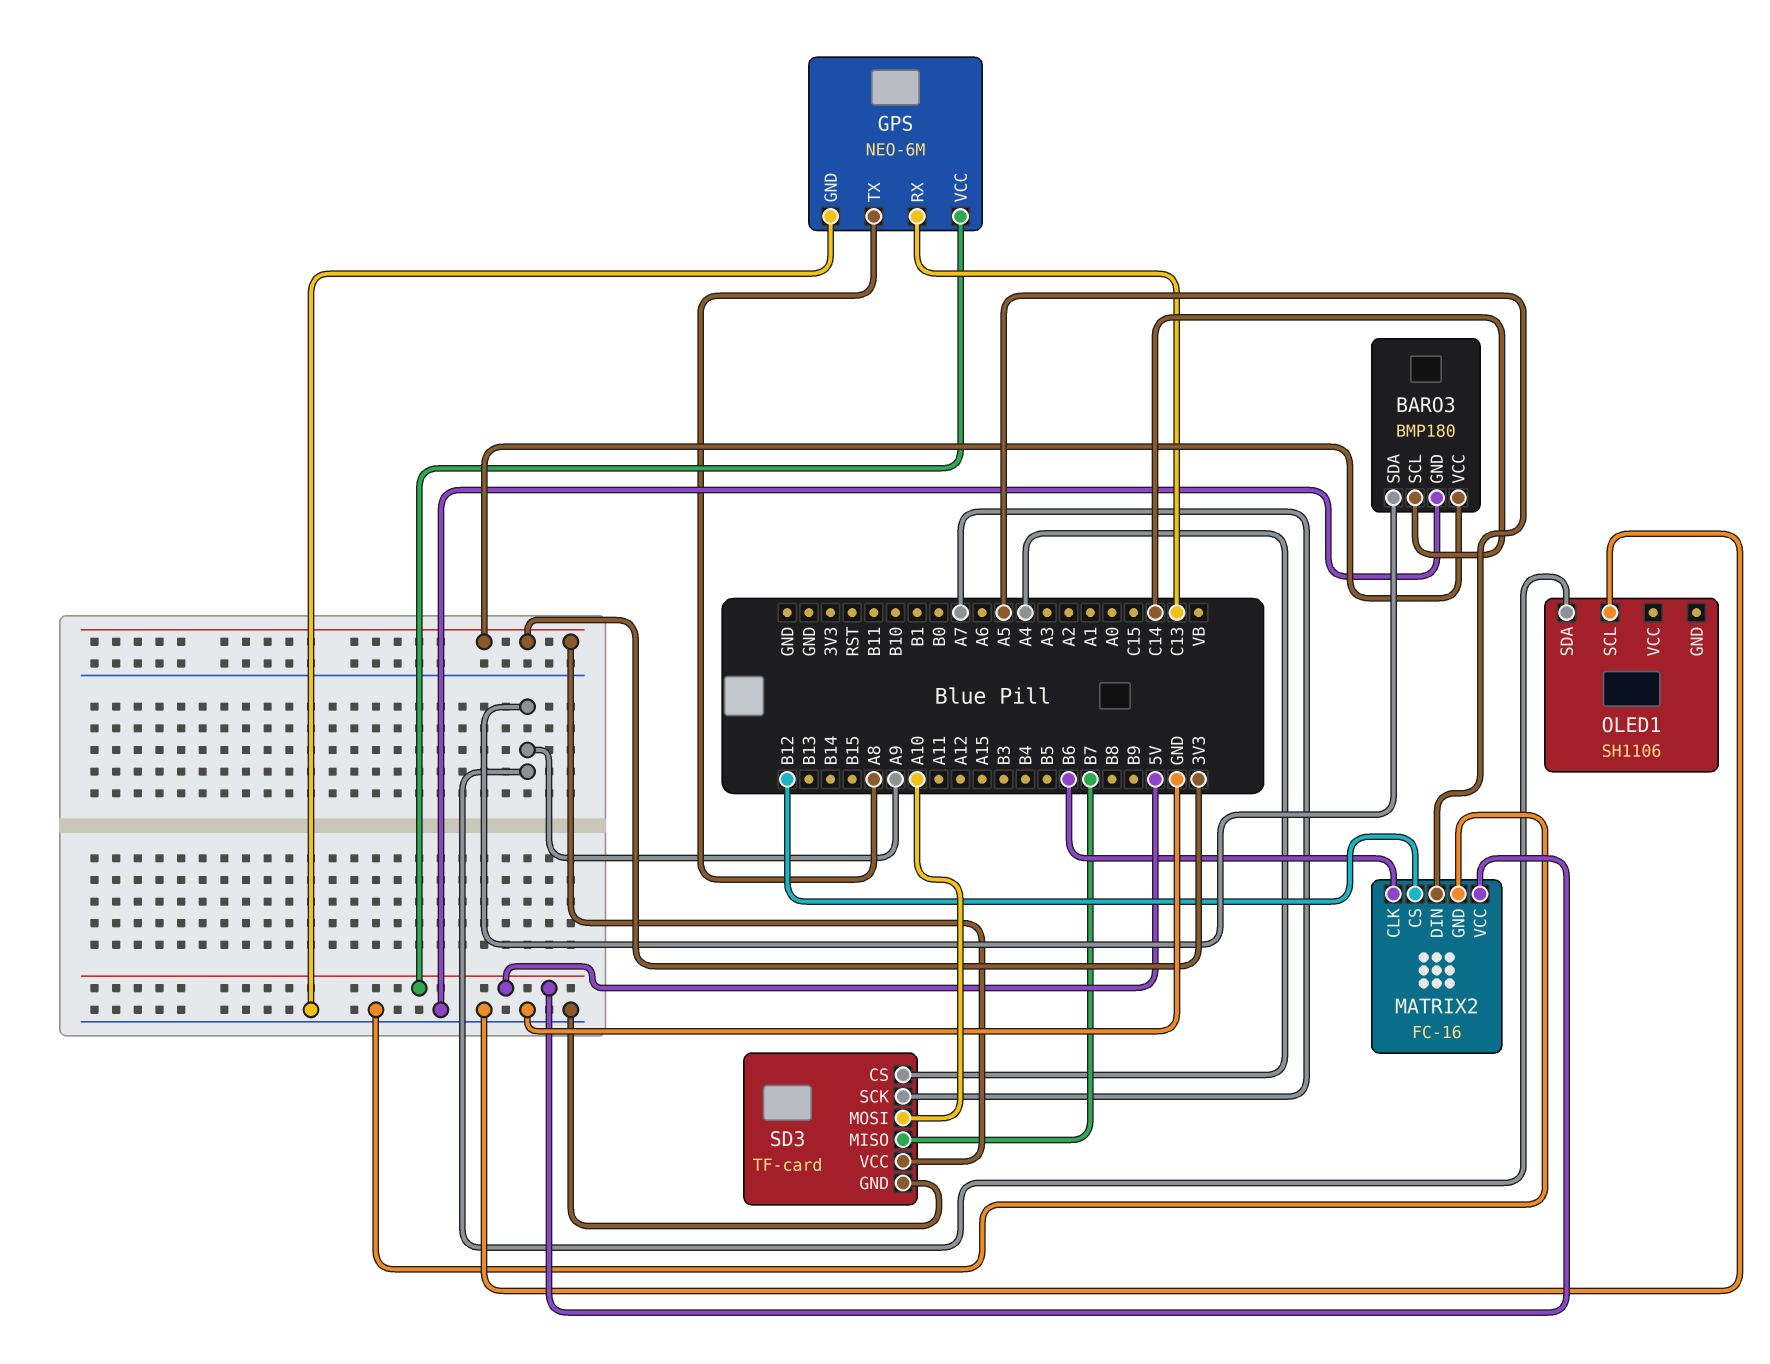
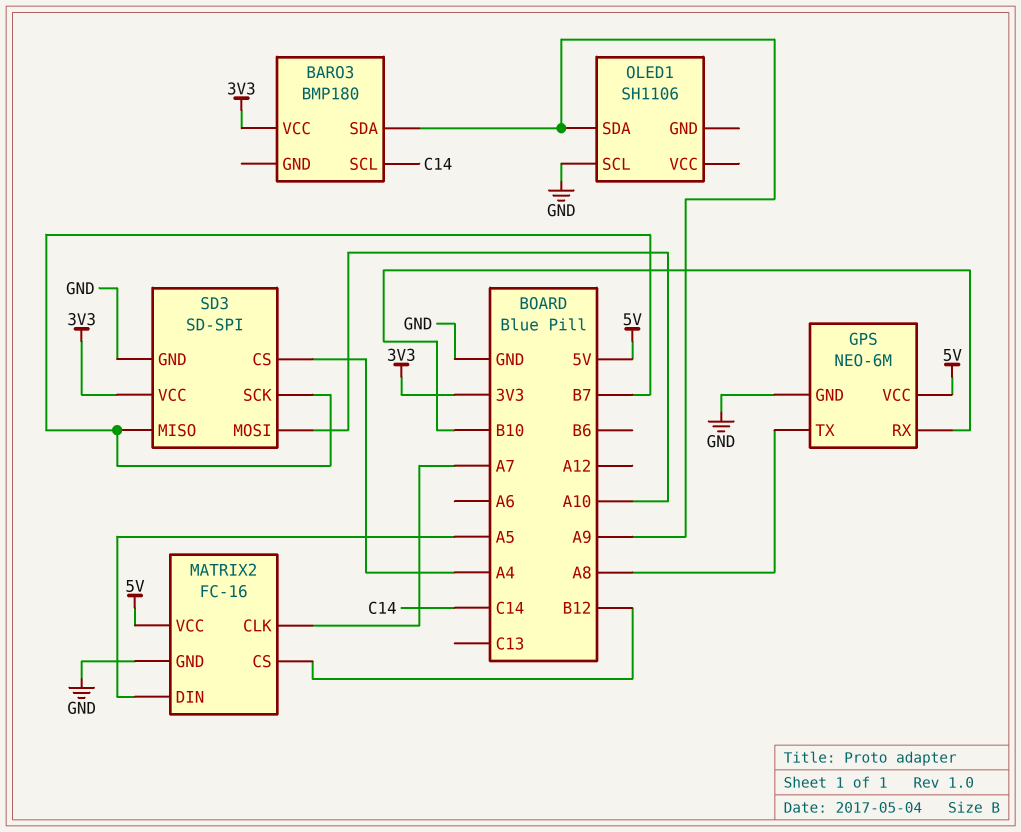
BARO3 pin GND: GND -> none
GPS pin RX: C13 -> B10
MATRIX2 pin CLK: B6 -> A7
SD3: TF-card -> SD-SPI
SD3 pin SCK: A7 -> B7

